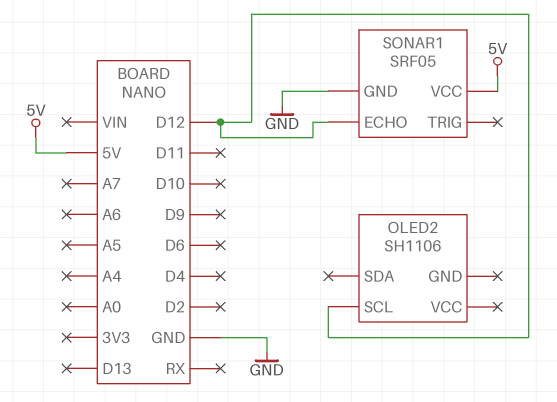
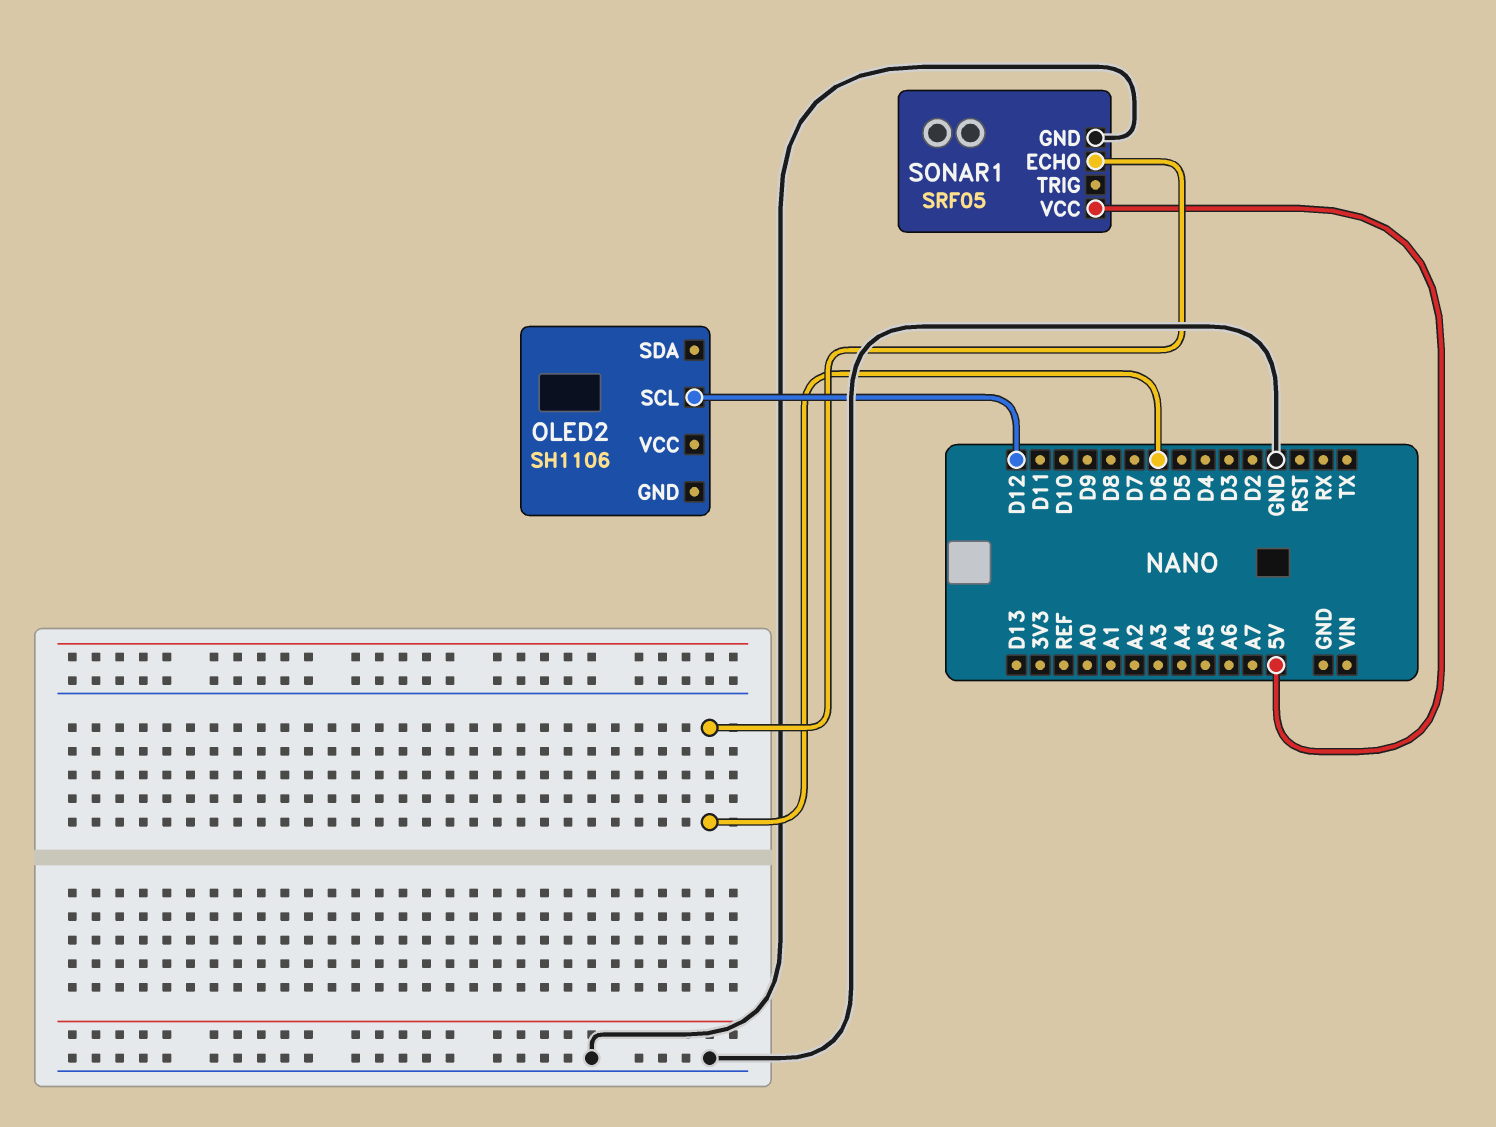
SONAR1 pin ECHO: D12 -> D6

